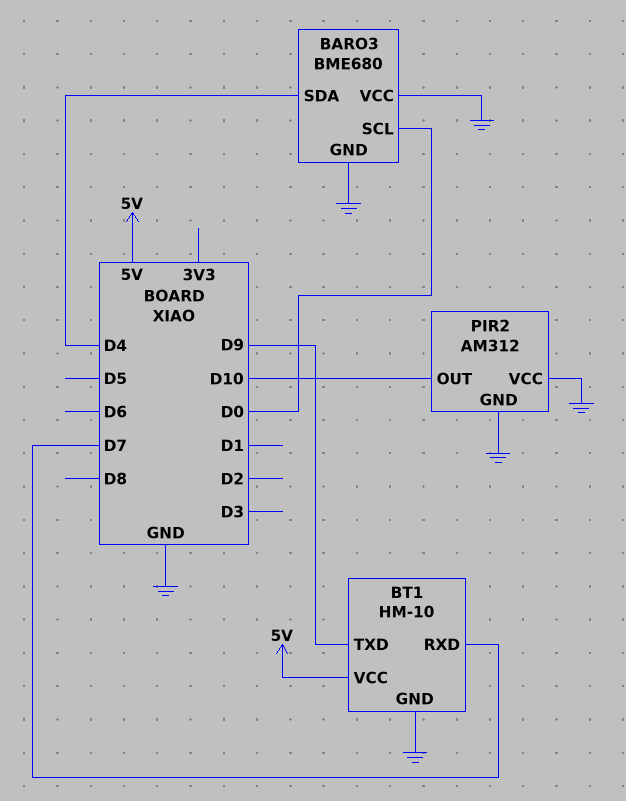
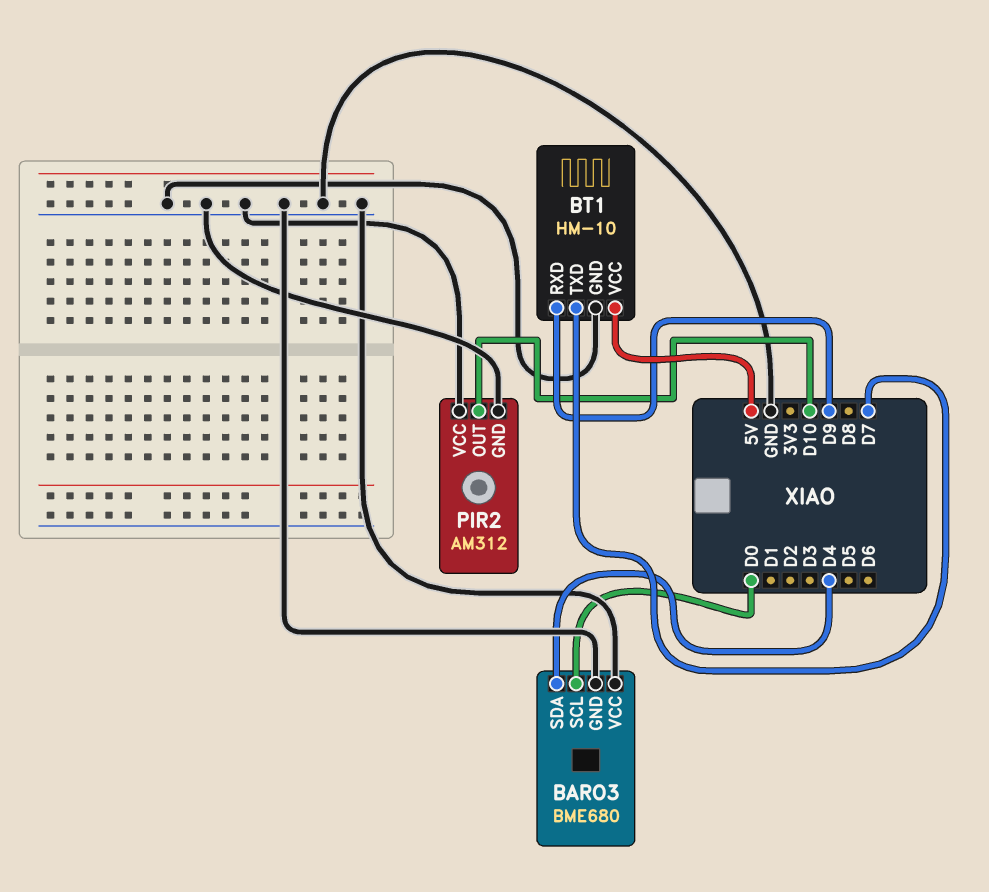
BT1 pin RXD: D7 -> D9
BT1 pin TXD: D9 -> D7

